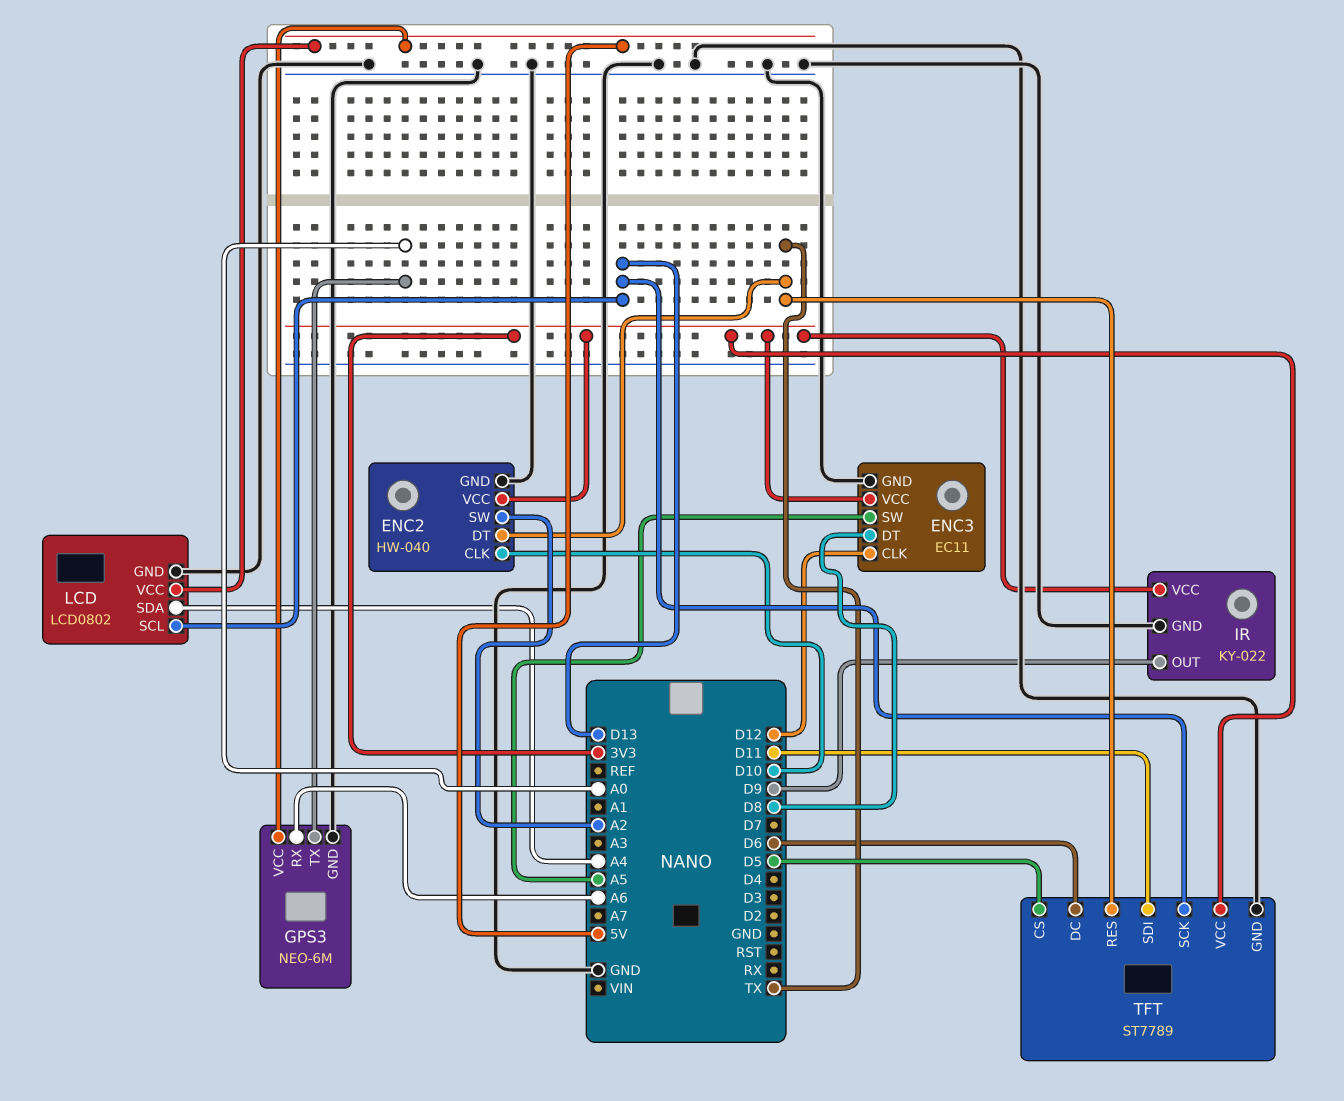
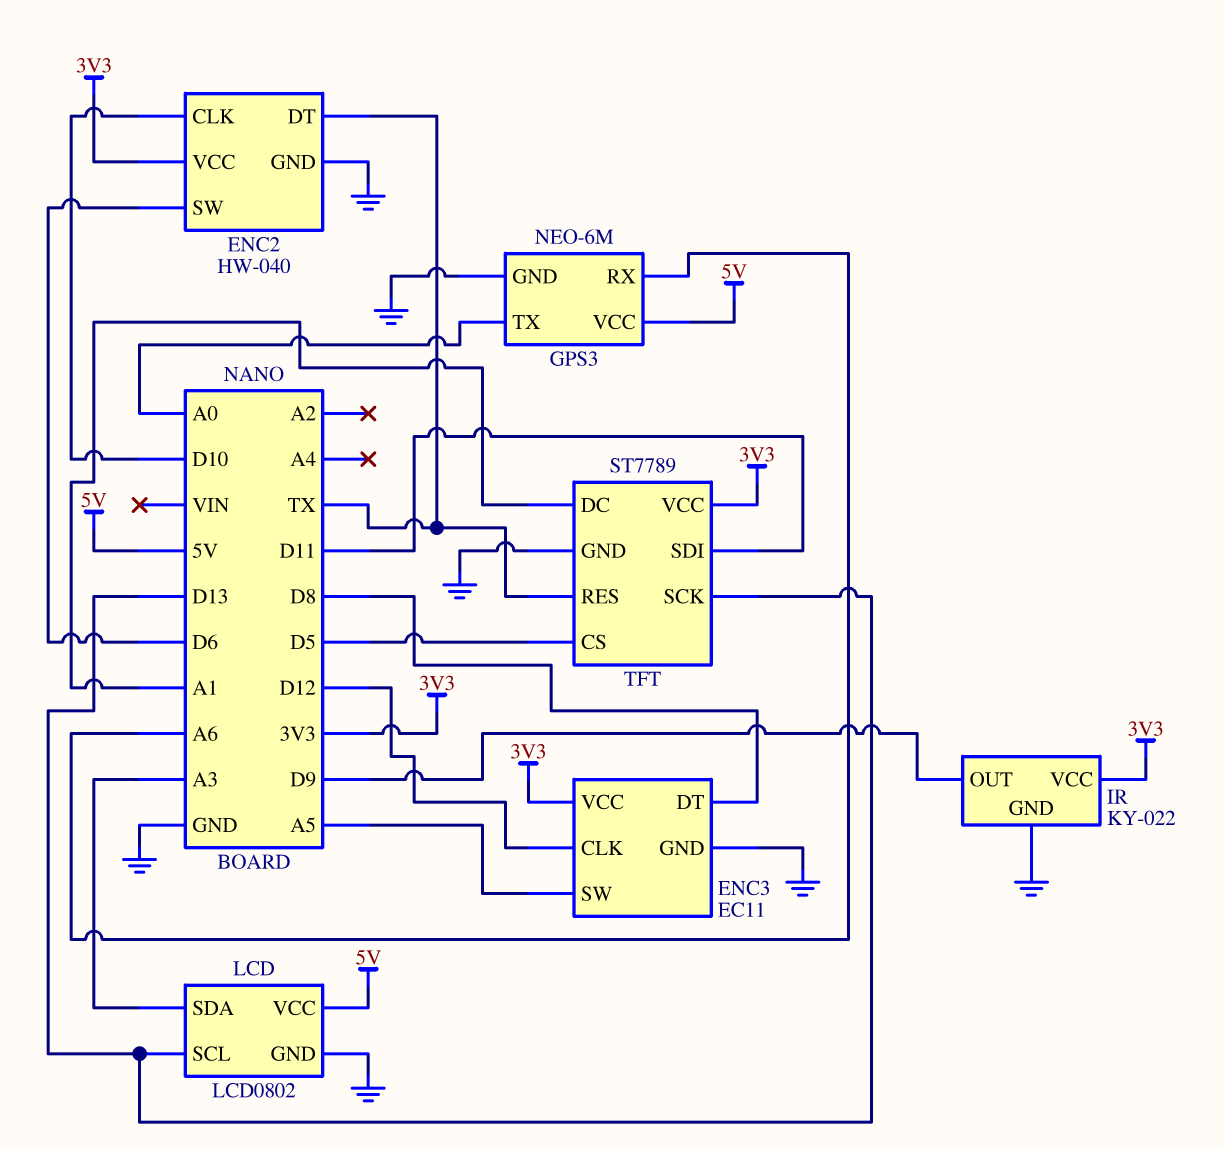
ENC2 pin SW: A2 -> D6
LCD pin SDA: A4 -> A3
TFT pin DC: D6 -> A1

